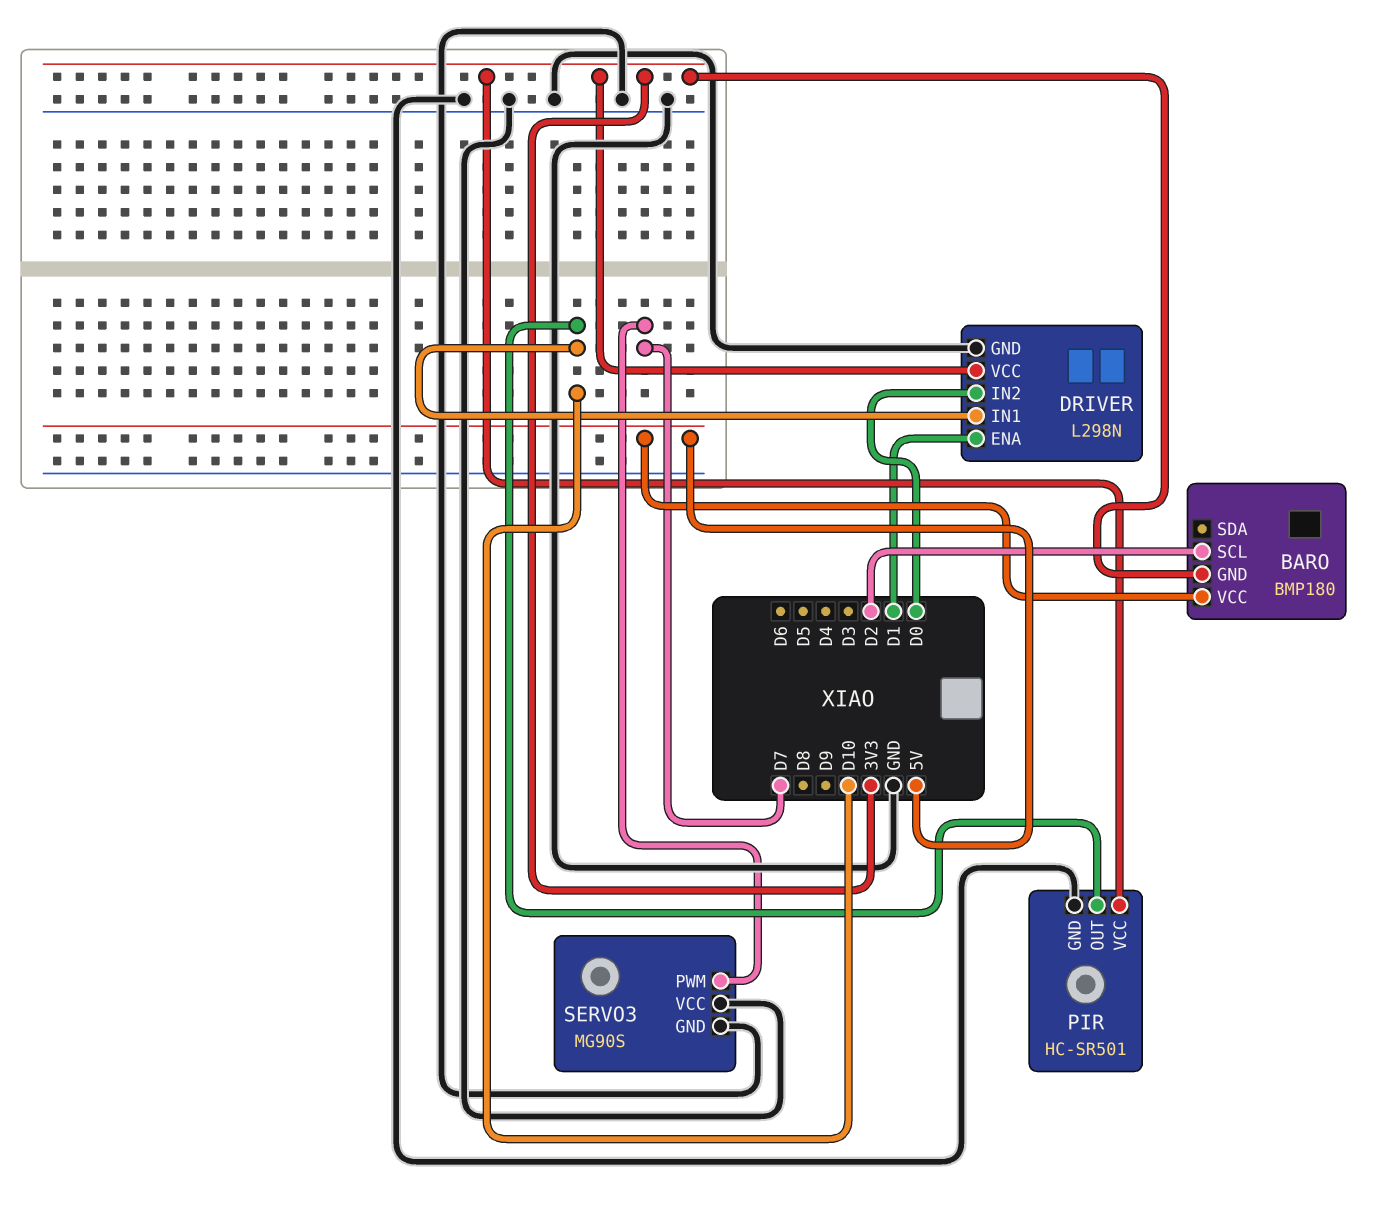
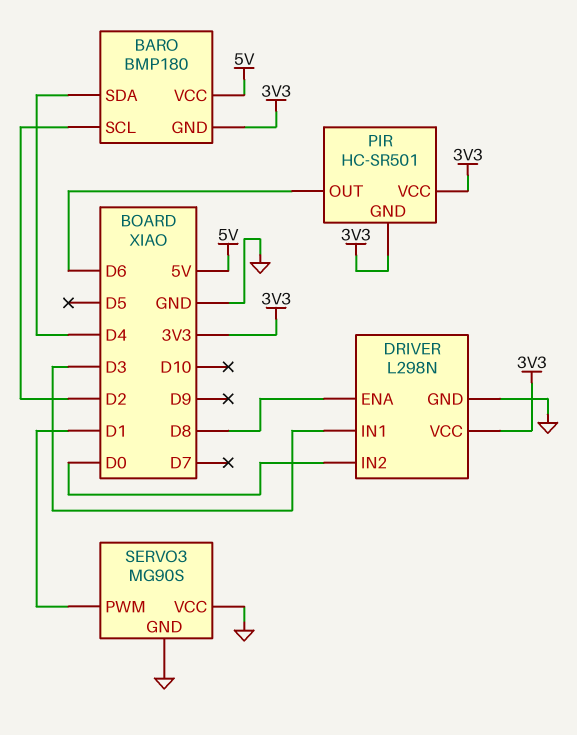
BARO pin SDA: none -> D4
DRIVER pin ENA: D1 -> D8
DRIVER pin IN1: D10 -> D3
PIR pin GND: GND -> 3V3
PIR pin OUT: D10 -> D6
SERVO3 pin PWM: D7 -> D1

